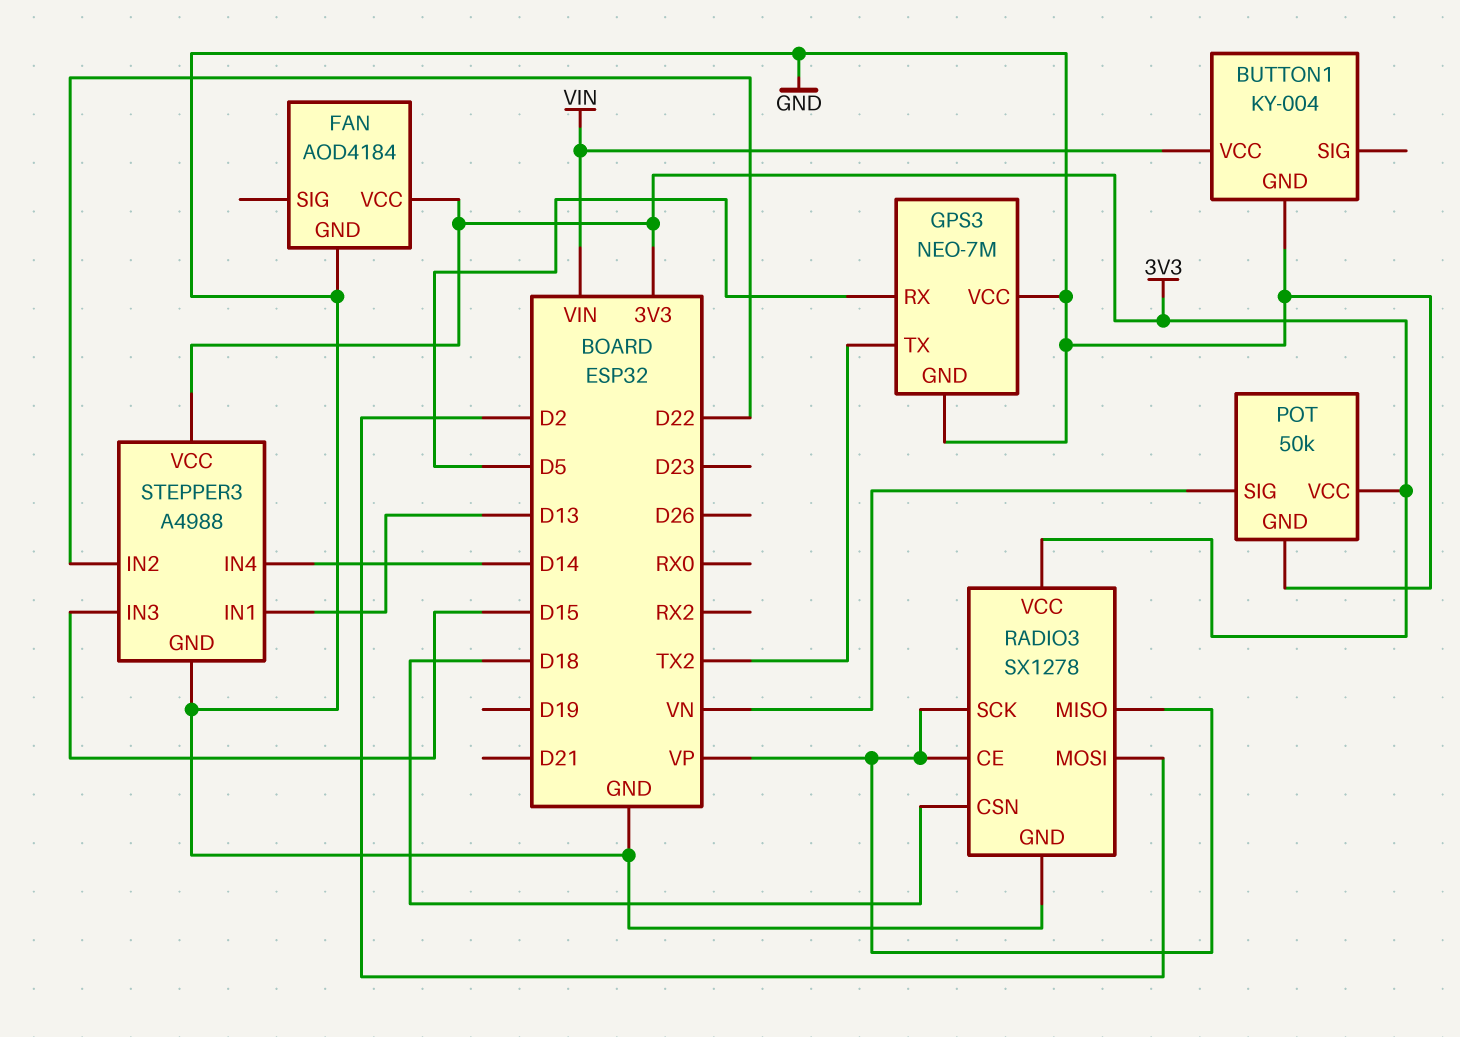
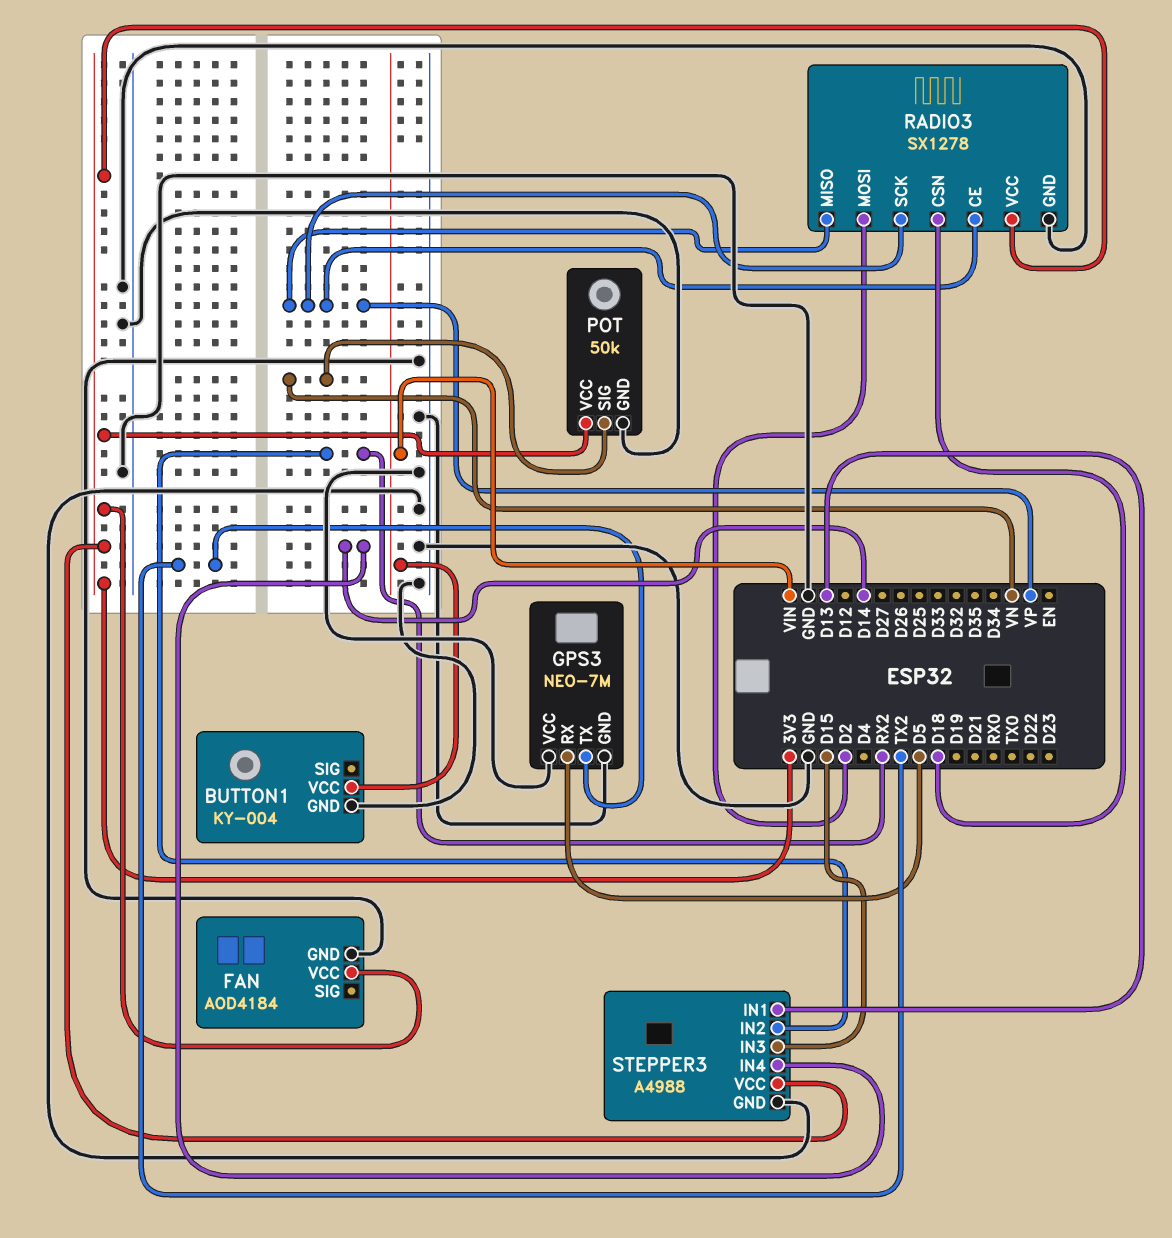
STEPPER3 pin IN2: D22 -> RX2

